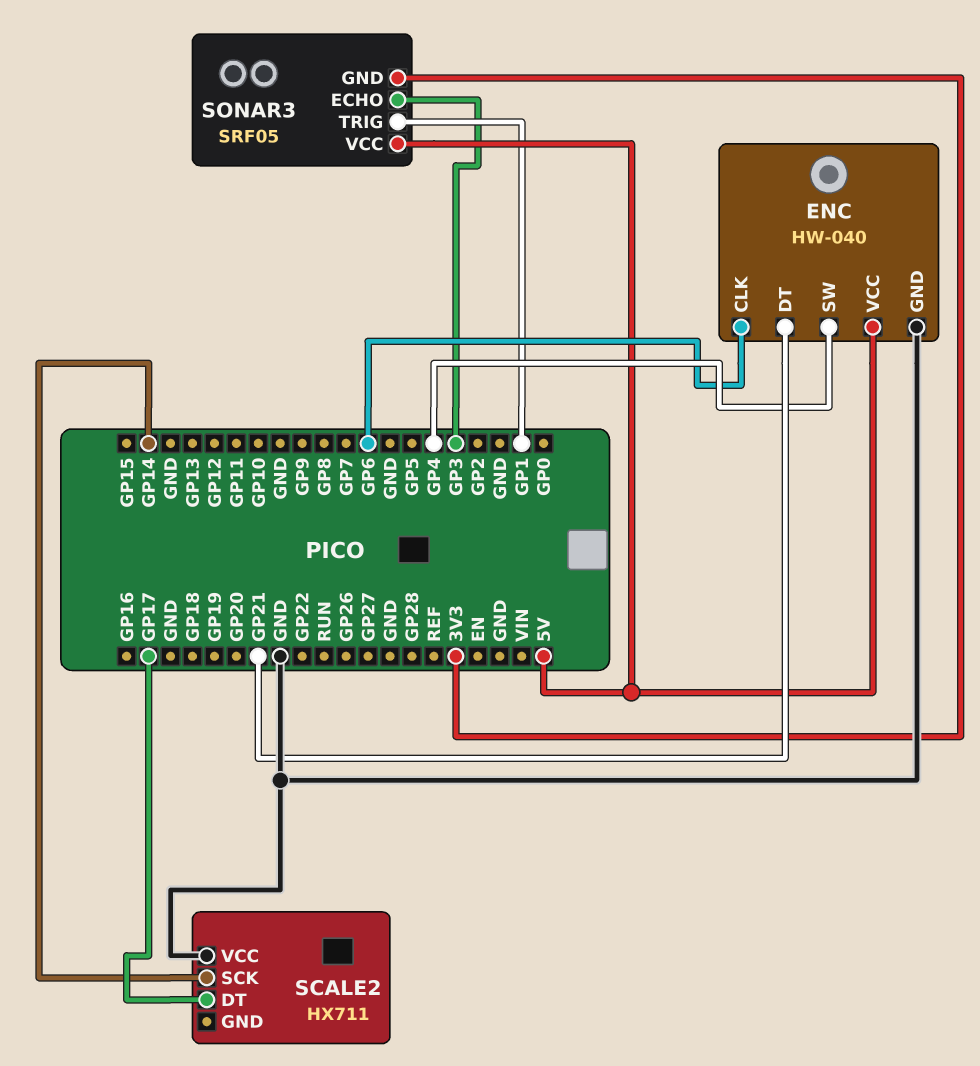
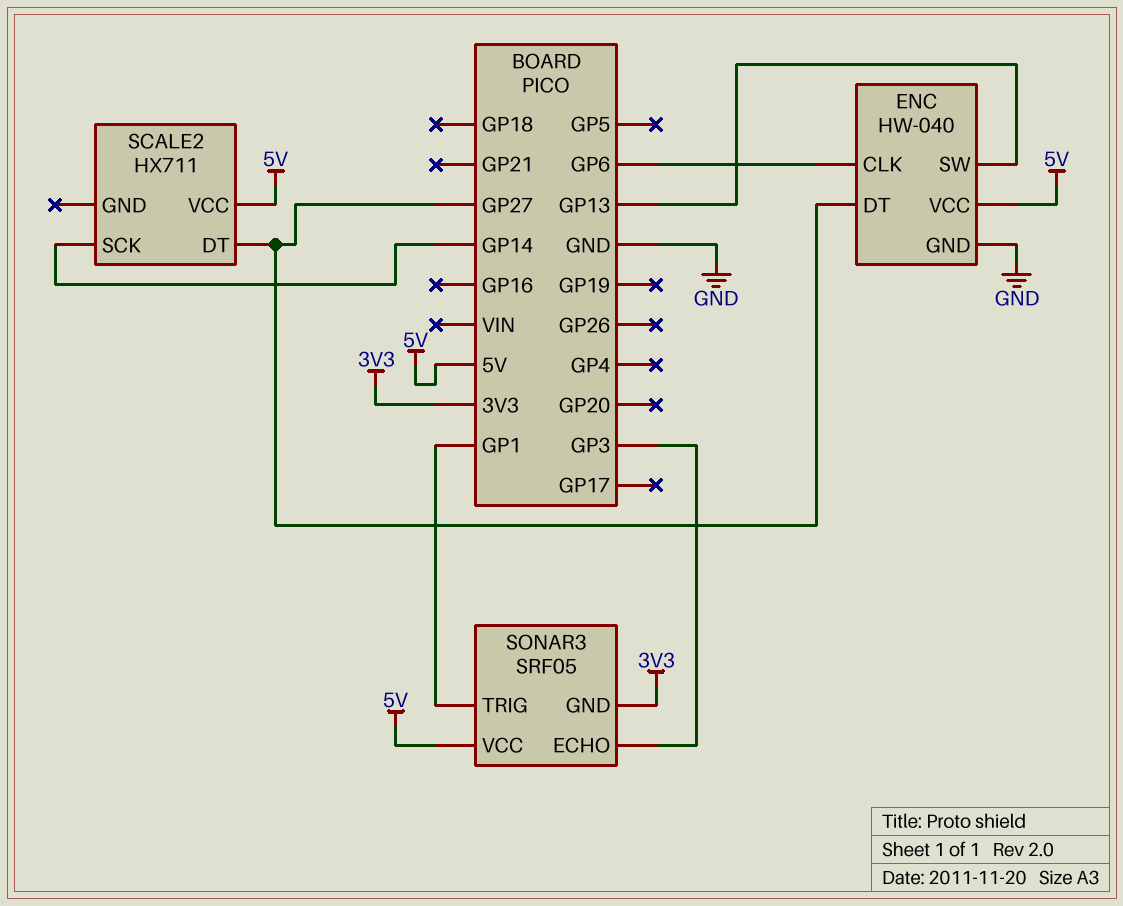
ENC pin DT: GP21 -> GP27
ENC pin SW: GP4 -> GP13
SCALE2 pin DT: GP17 -> GP27
SCALE2 pin VCC: GND -> 5V

